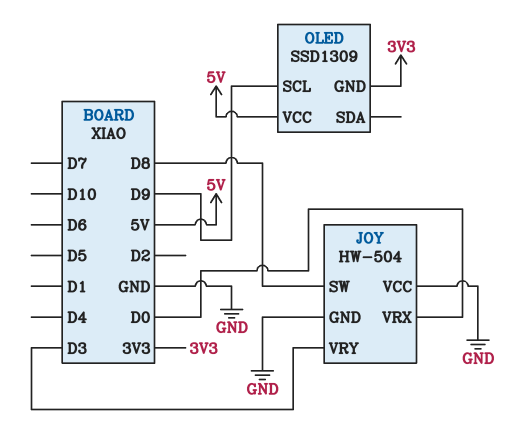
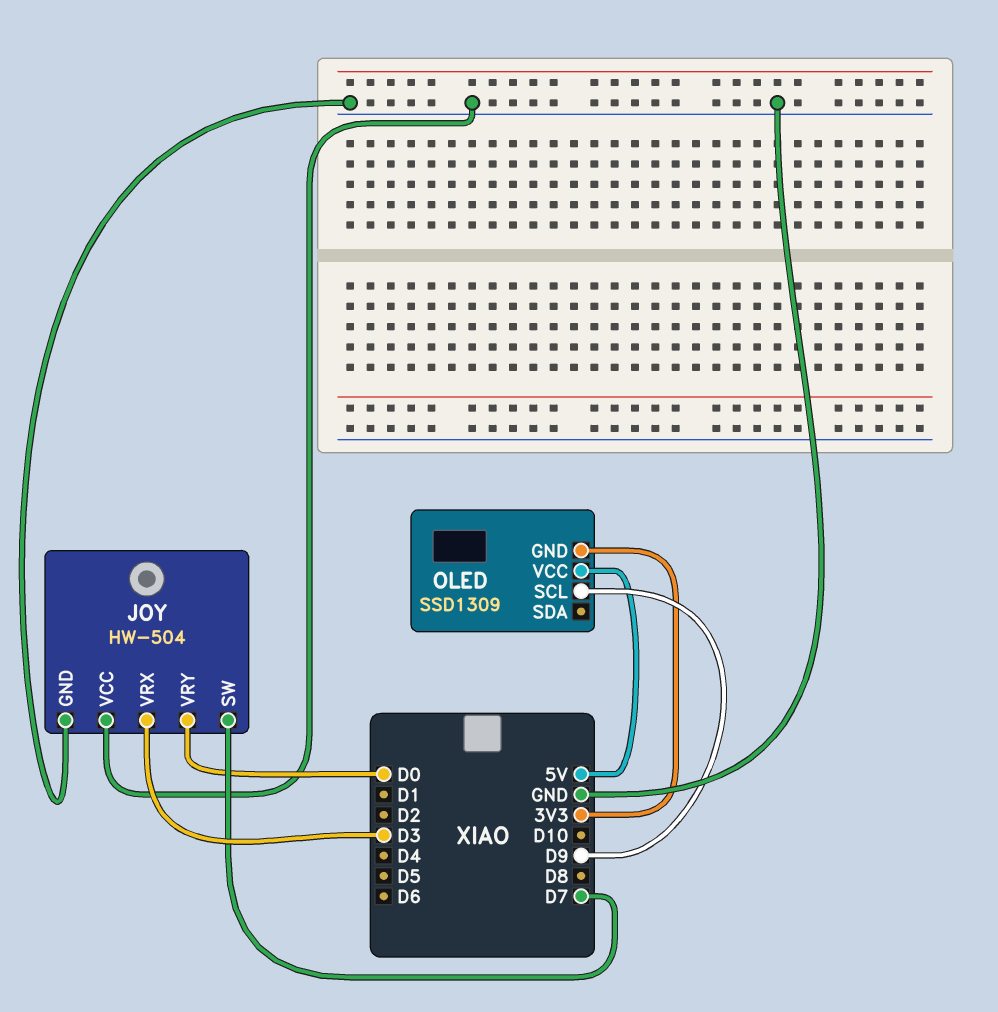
JOY pin SW: D8 -> D7
JOY pin VRX: D0 -> D3
JOY pin VRY: D3 -> D0

